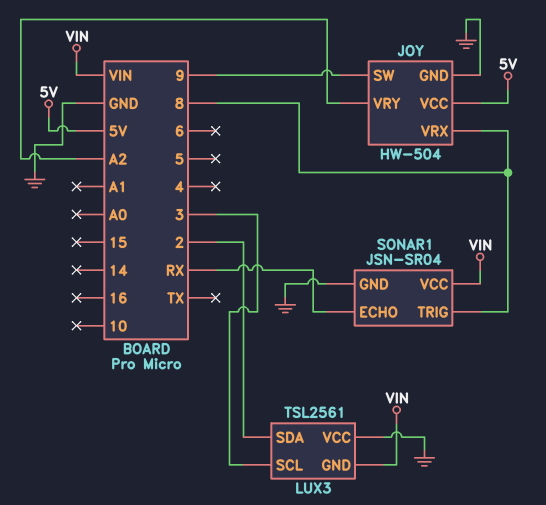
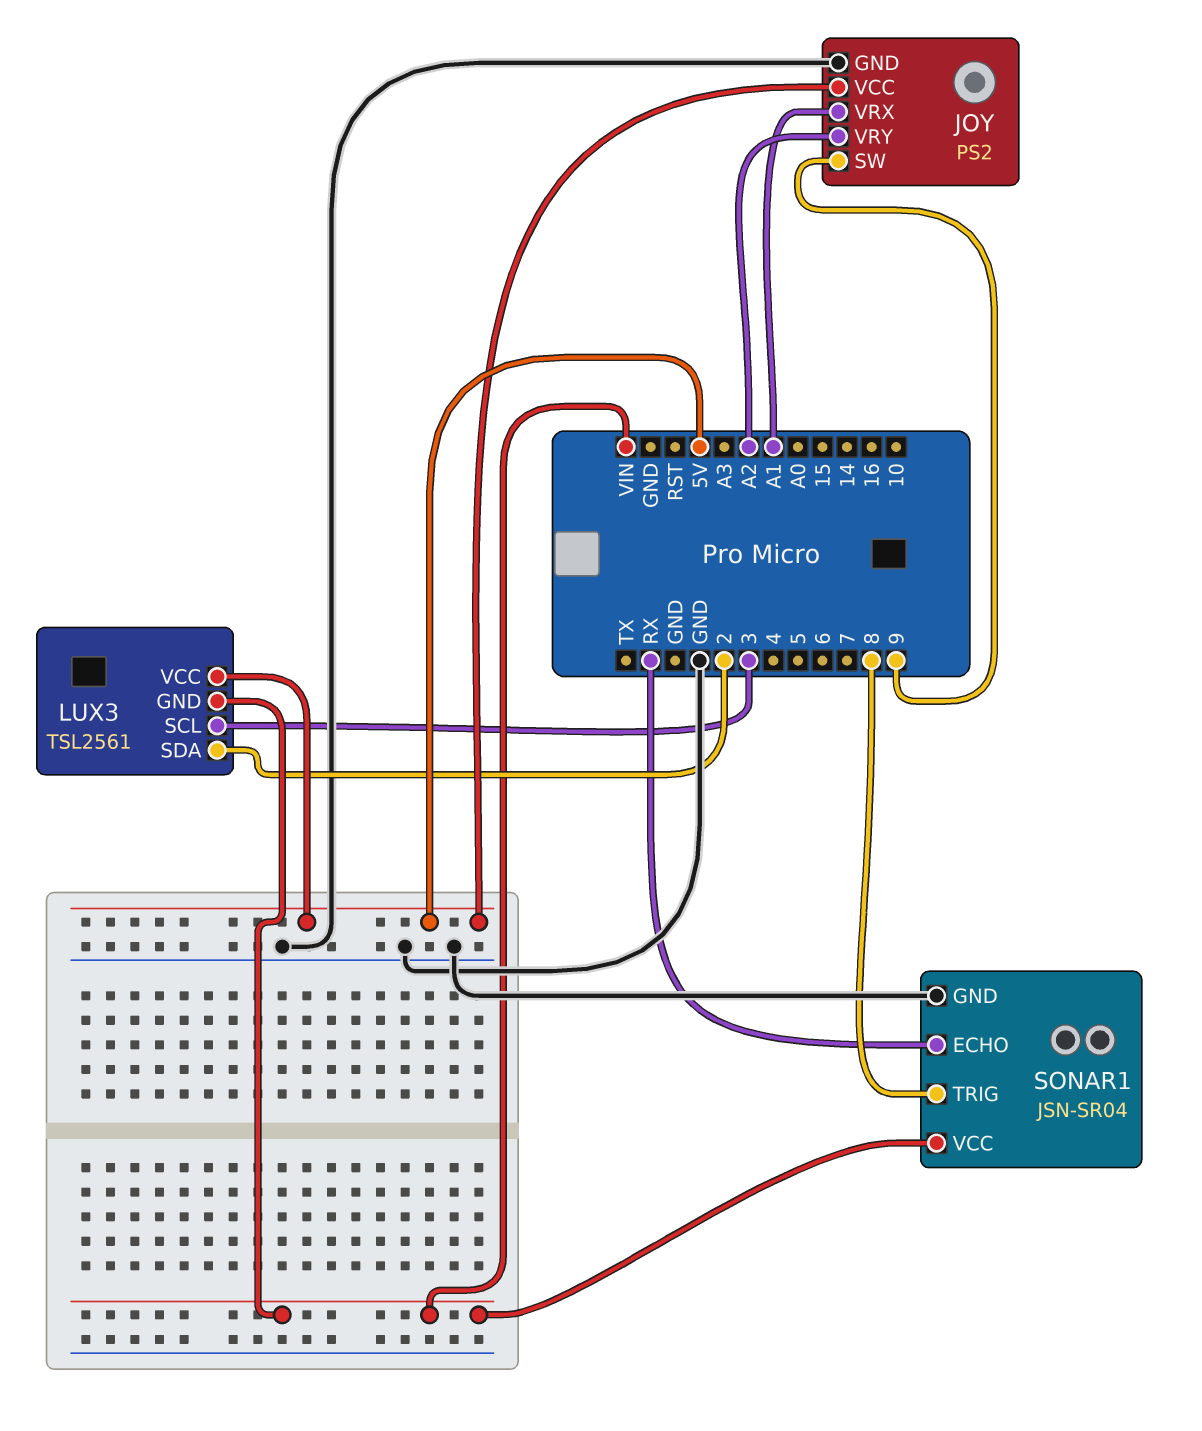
JOY: HW-504 -> PS2
JOY pin VRX: 8 -> A1
LUX3 pin VCC: GND -> 5V

